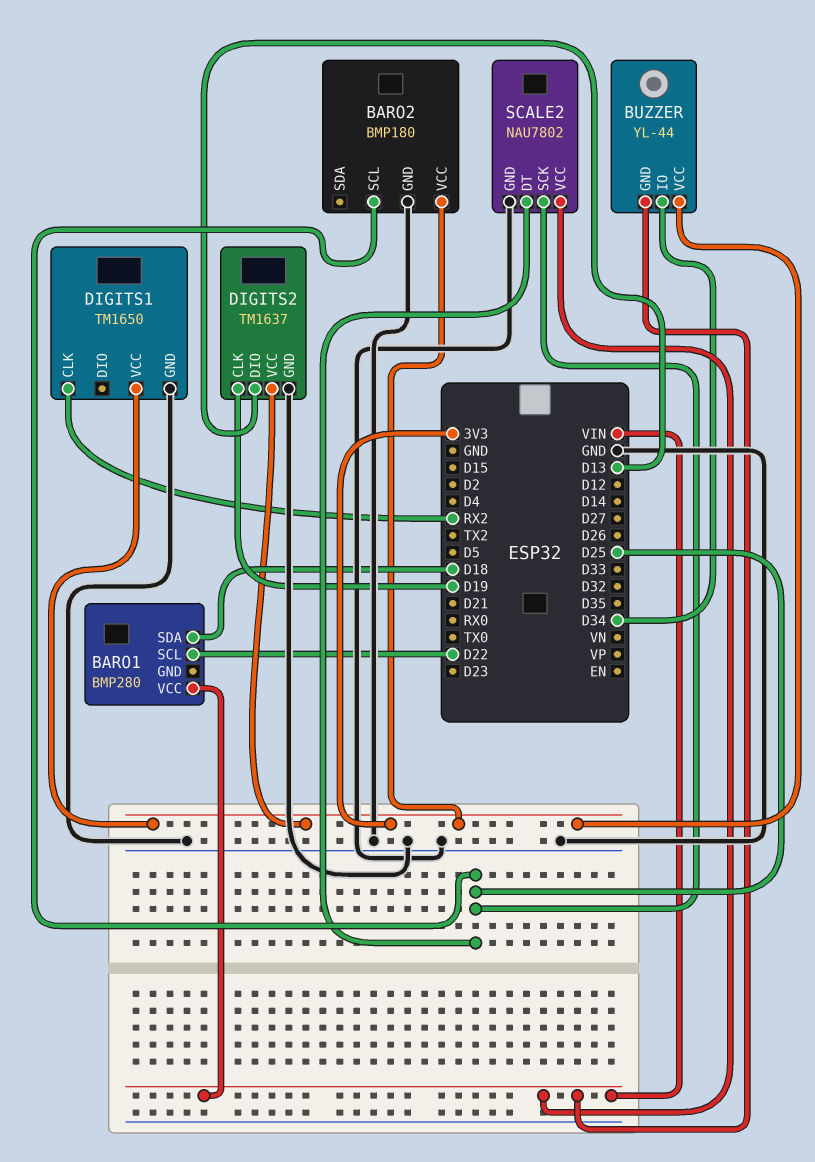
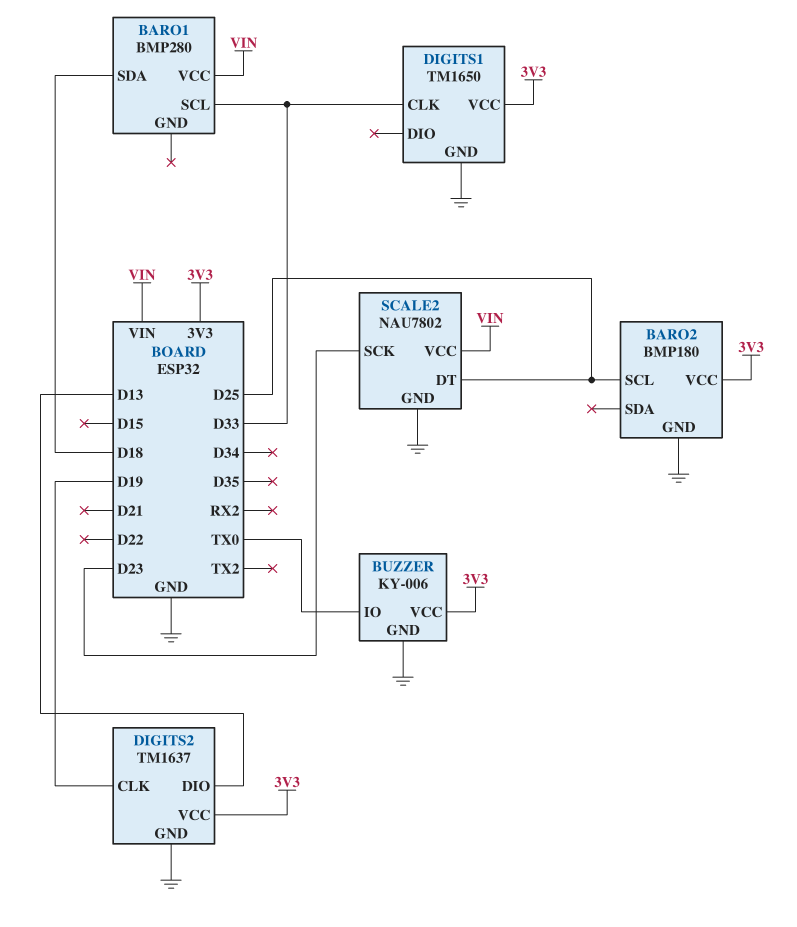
BARO1 pin SCL: D22 -> D33
BUZZER: YL-44 -> KY-006
BUZZER pin GND: VIN -> GND
BUZZER pin IO: D34 -> TX0
DIGITS1 pin CLK: RX2 -> D33
SCALE2 pin SCK: D25 -> D23

